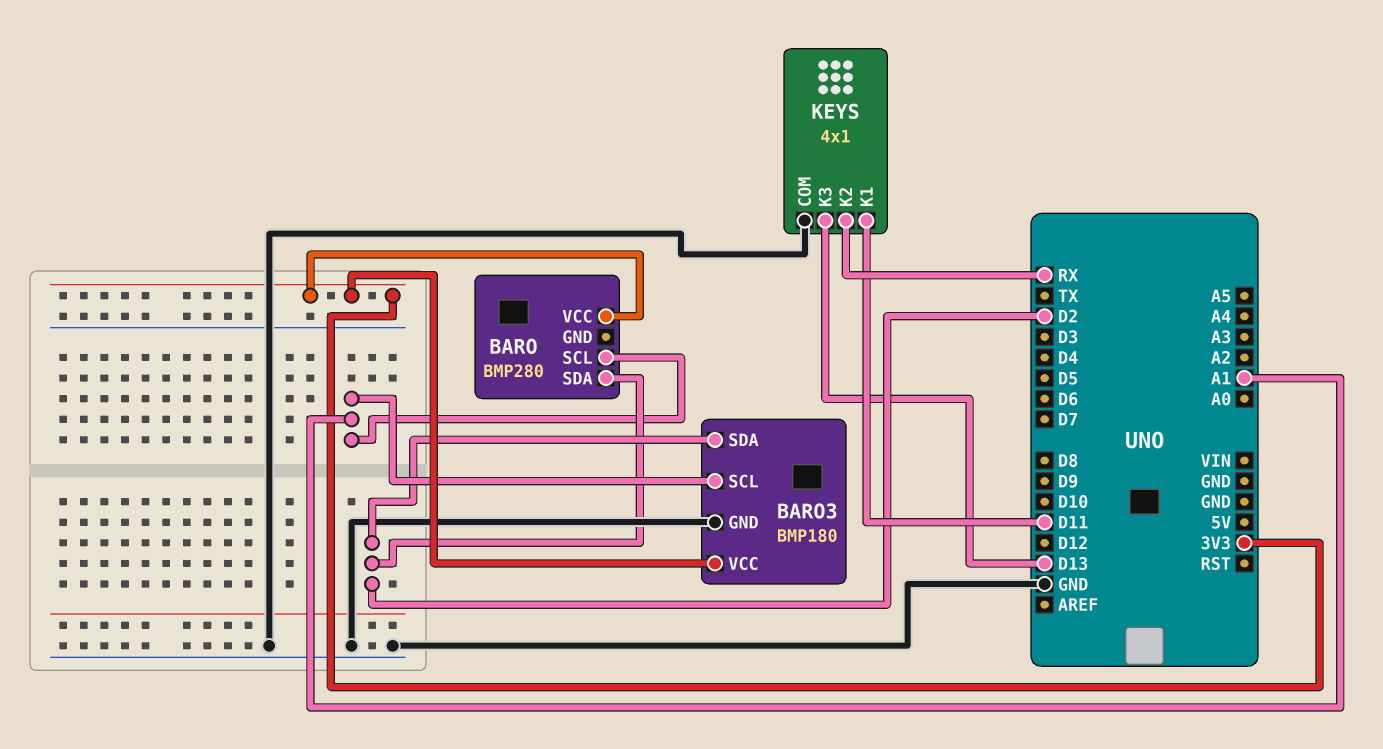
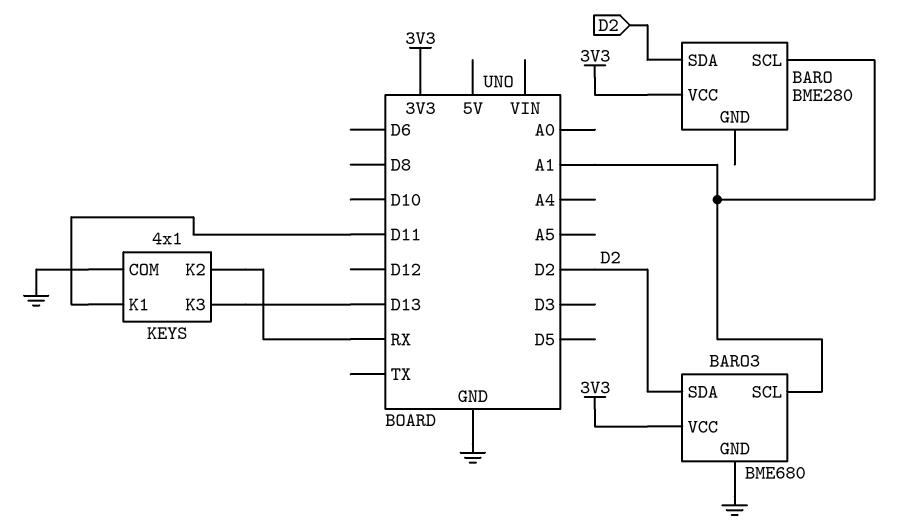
BARO: BMP280 -> BME280
BARO3: BMP180 -> BME680

